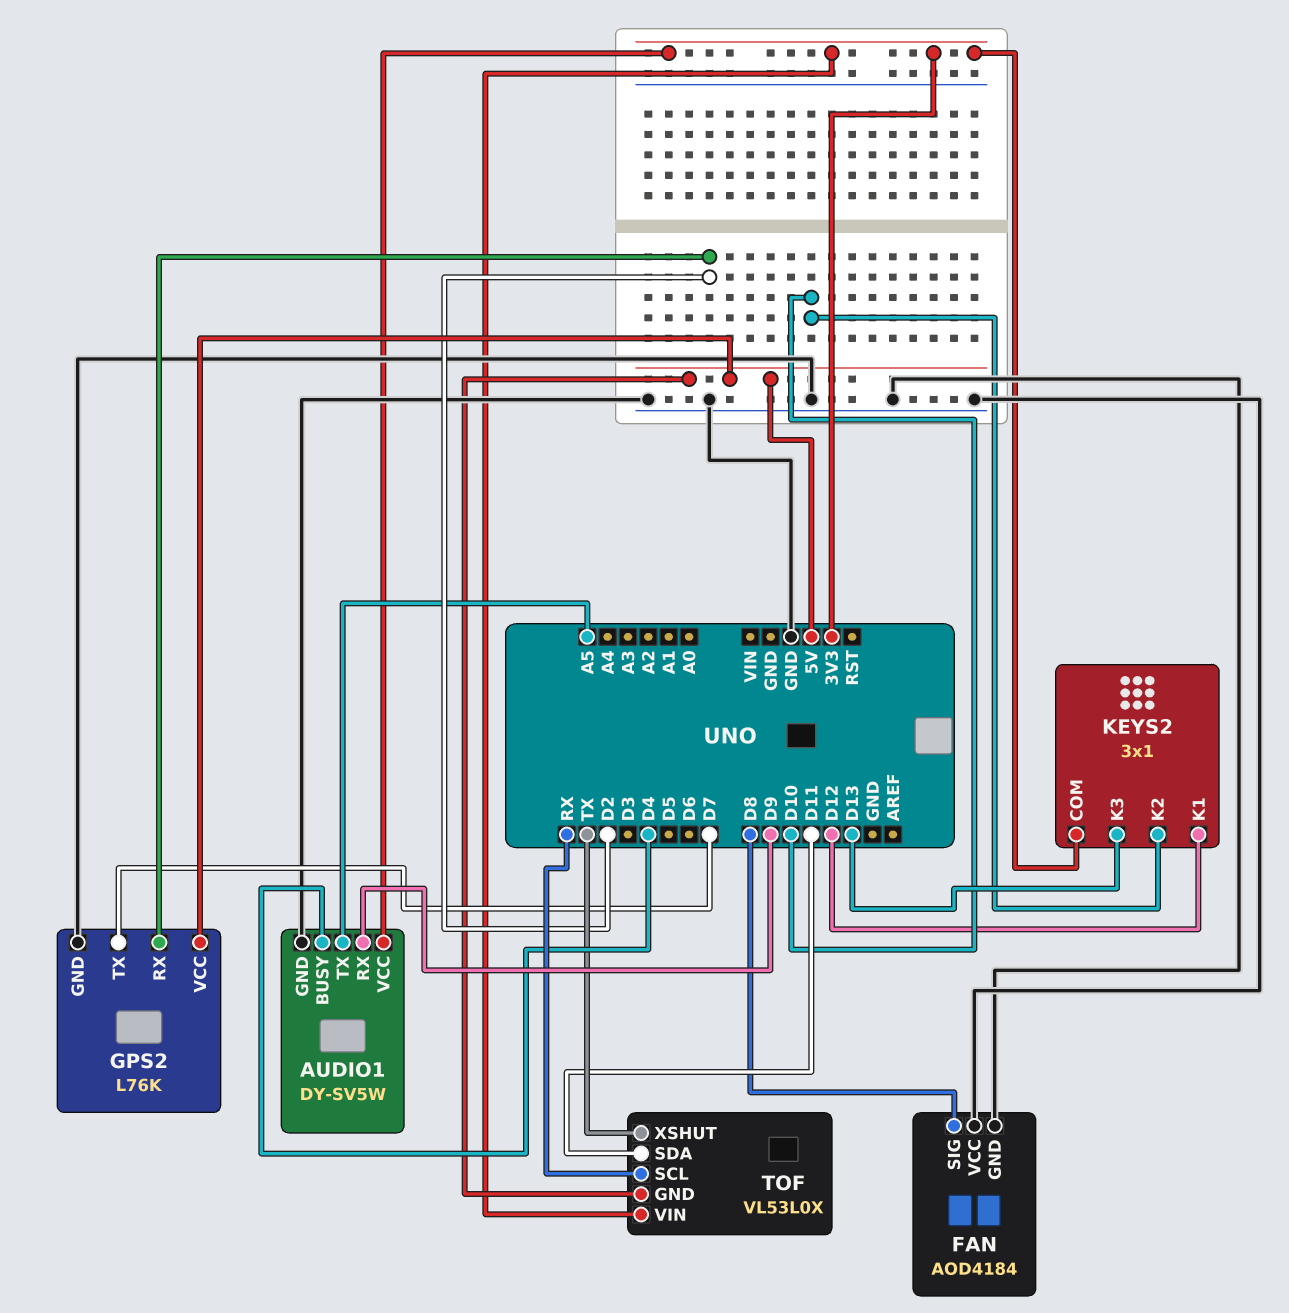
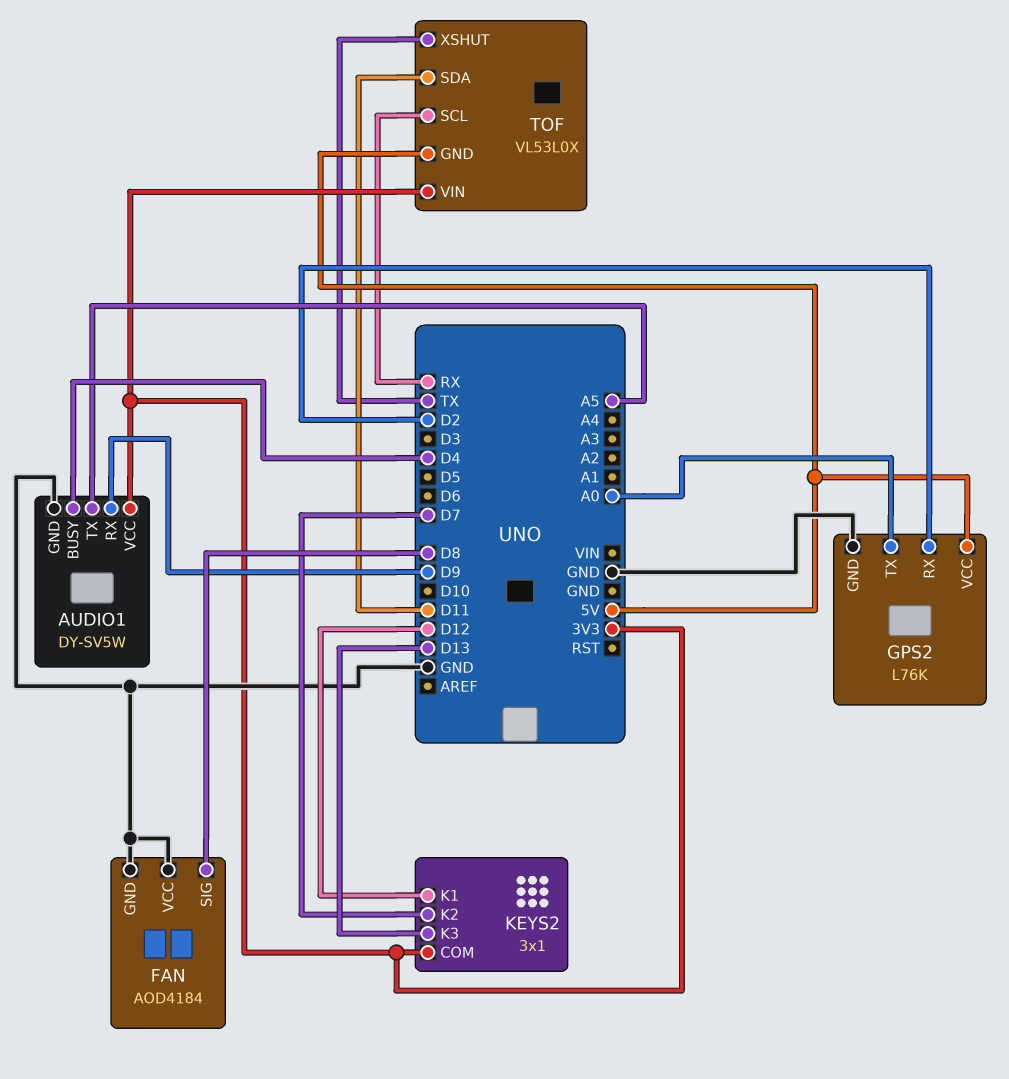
GPS2 pin TX: D7 -> A0
KEYS2 pin K2: D10 -> D7

